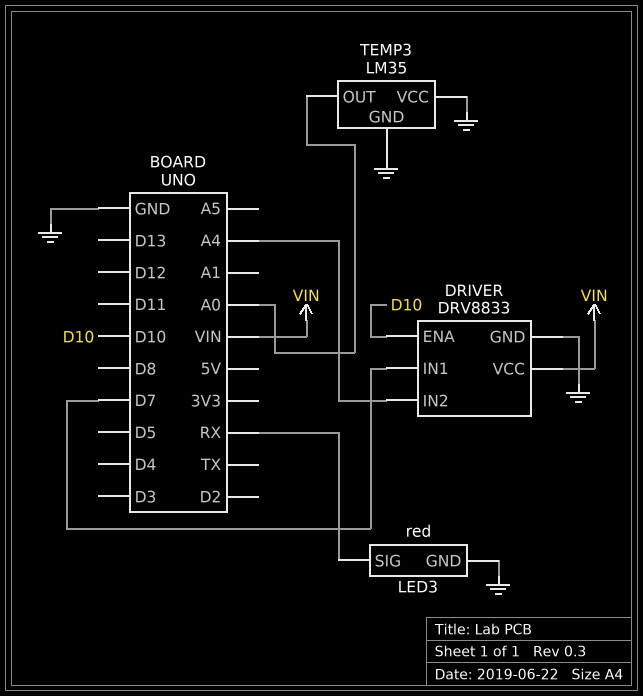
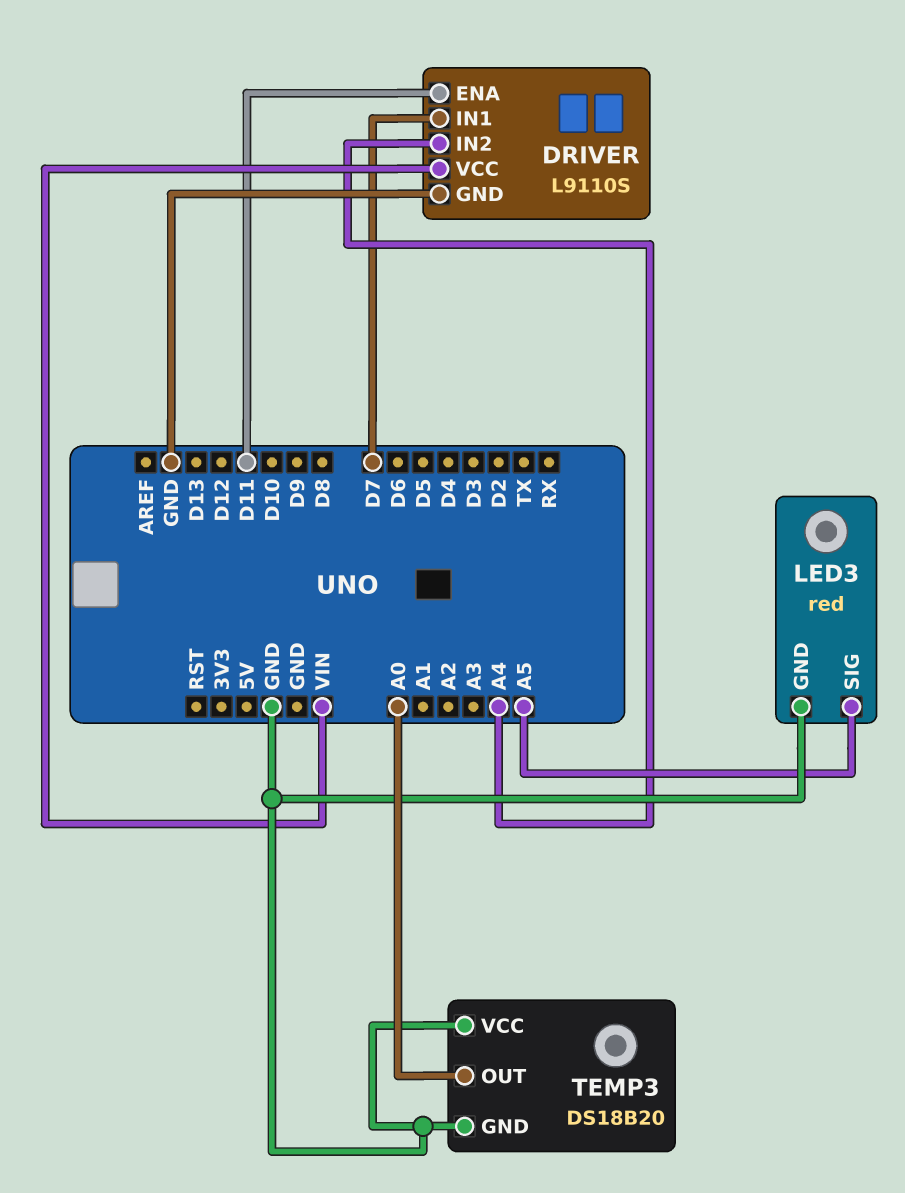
DRIVER: DRV8833 -> L9110S
DRIVER pin ENA: D10 -> D11
LED3 pin SIG: RX -> A5
TEMP3: LM35 -> DS18B20

